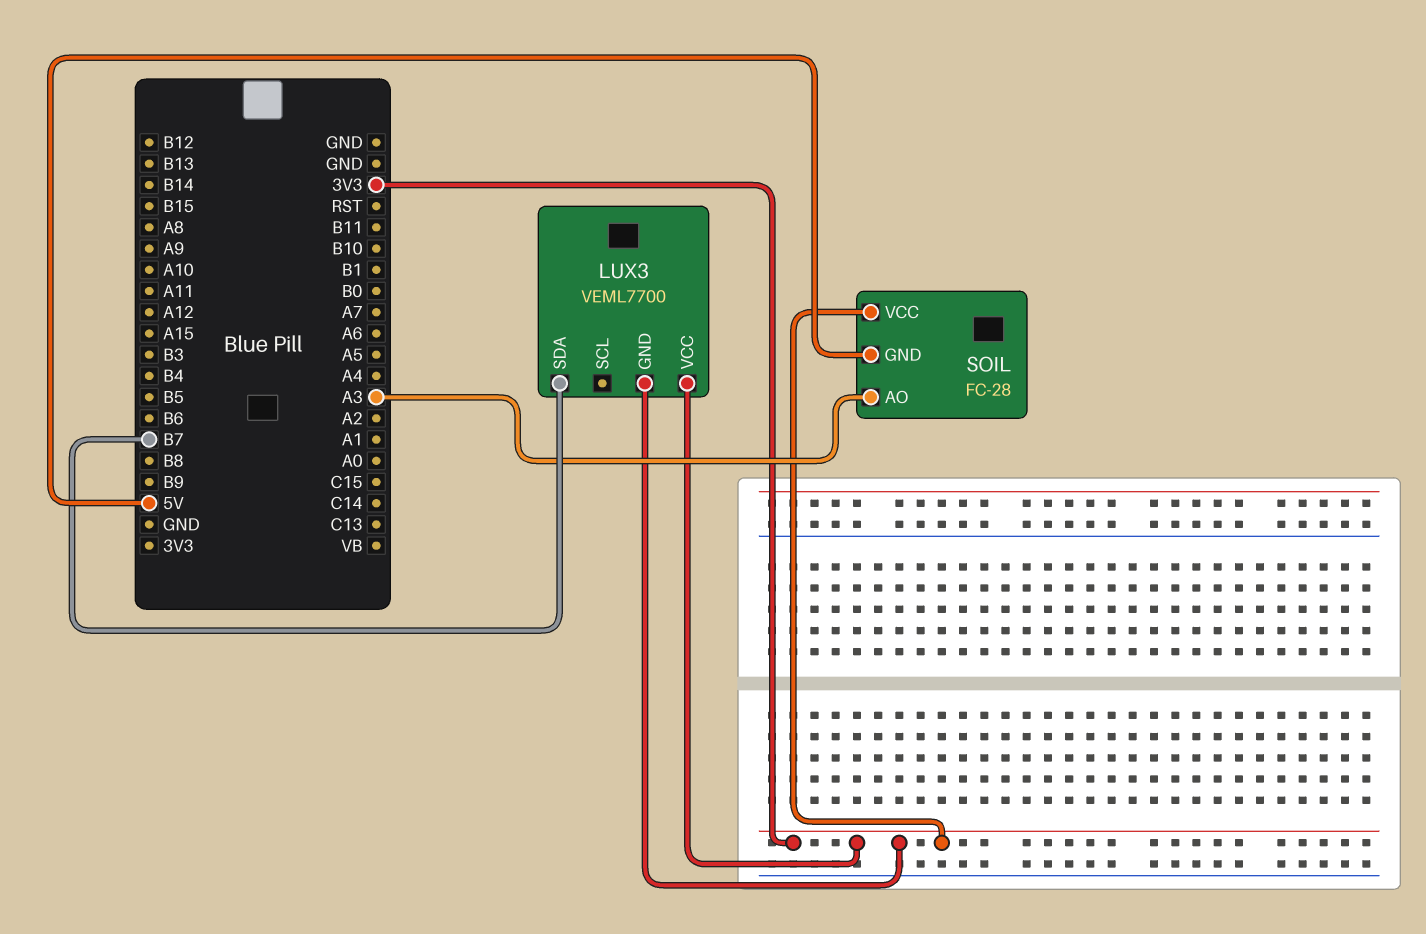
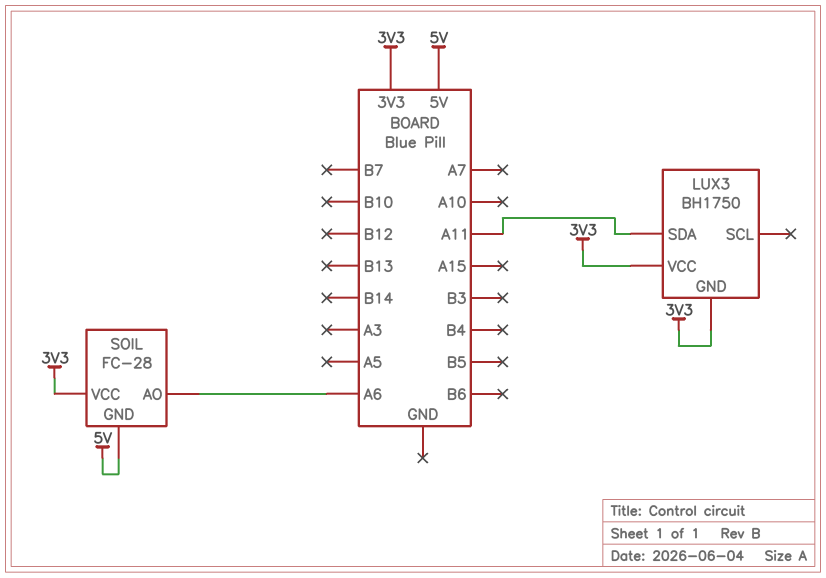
LUX3: VEML7700 -> BH1750
LUX3 pin SDA: B7 -> A11
SOIL pin AO: A3 -> A6

